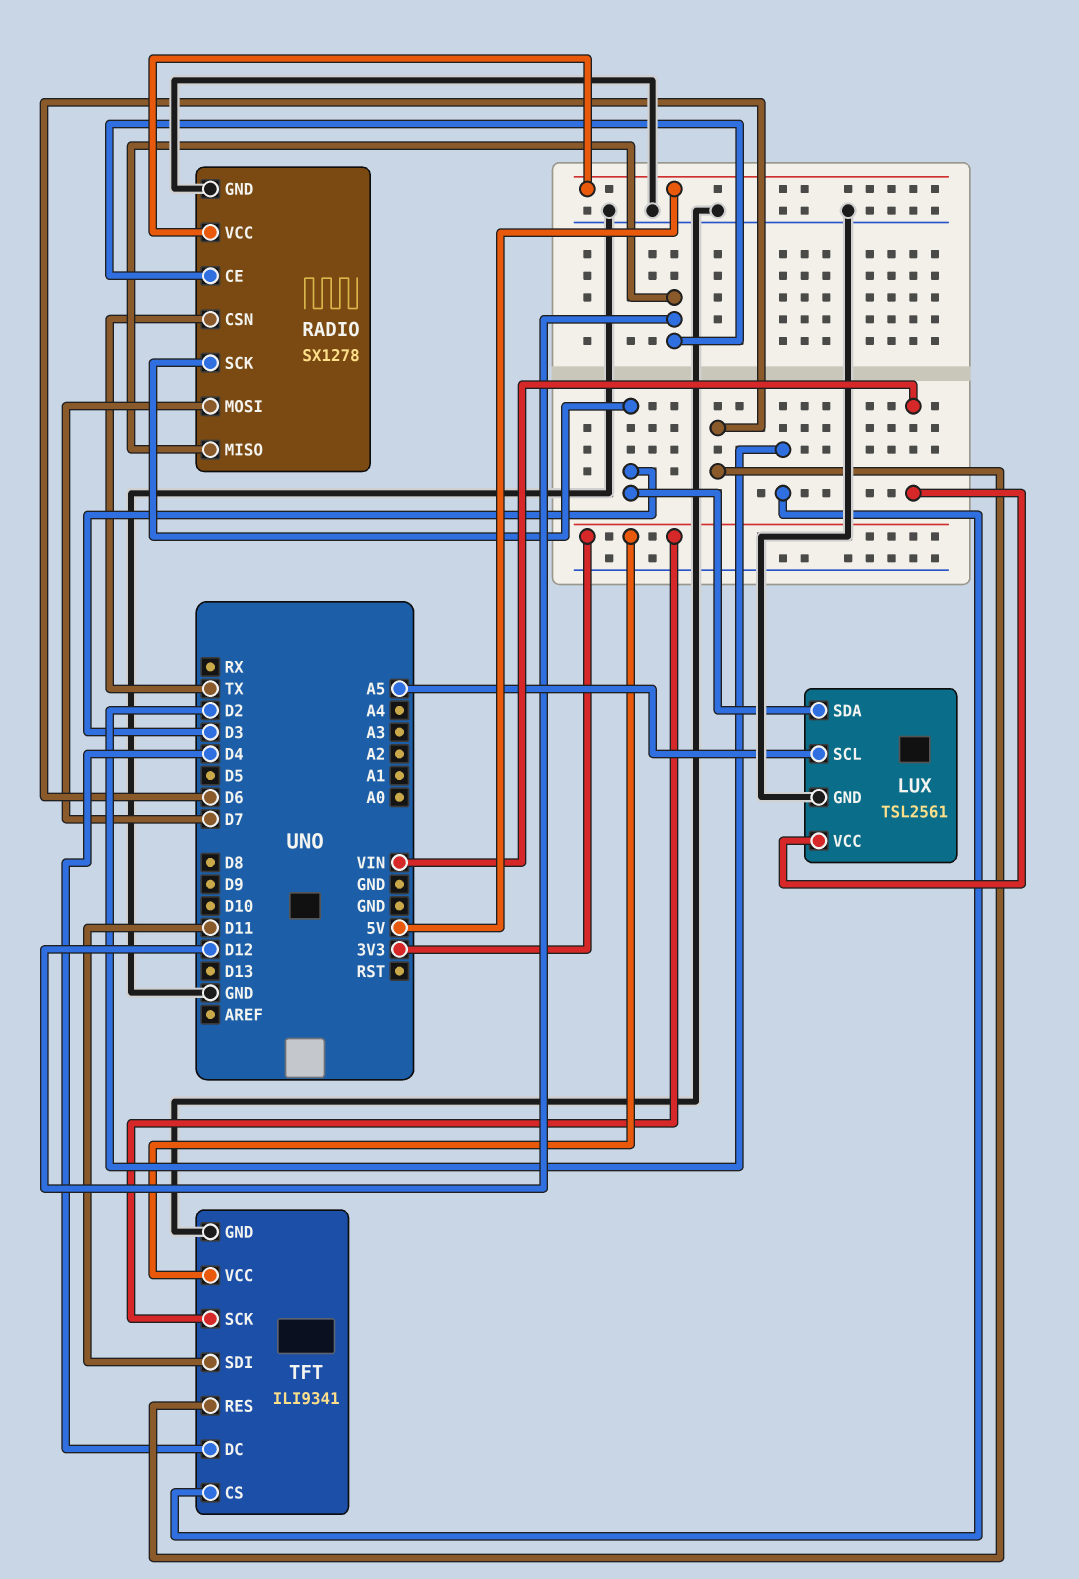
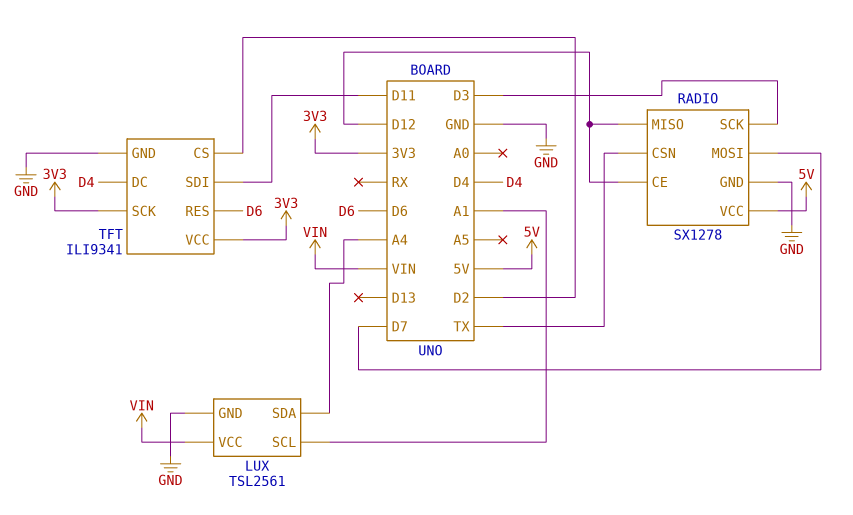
LUX pin SCL: A5 -> A1
LUX pin SDA: D3 -> A4

